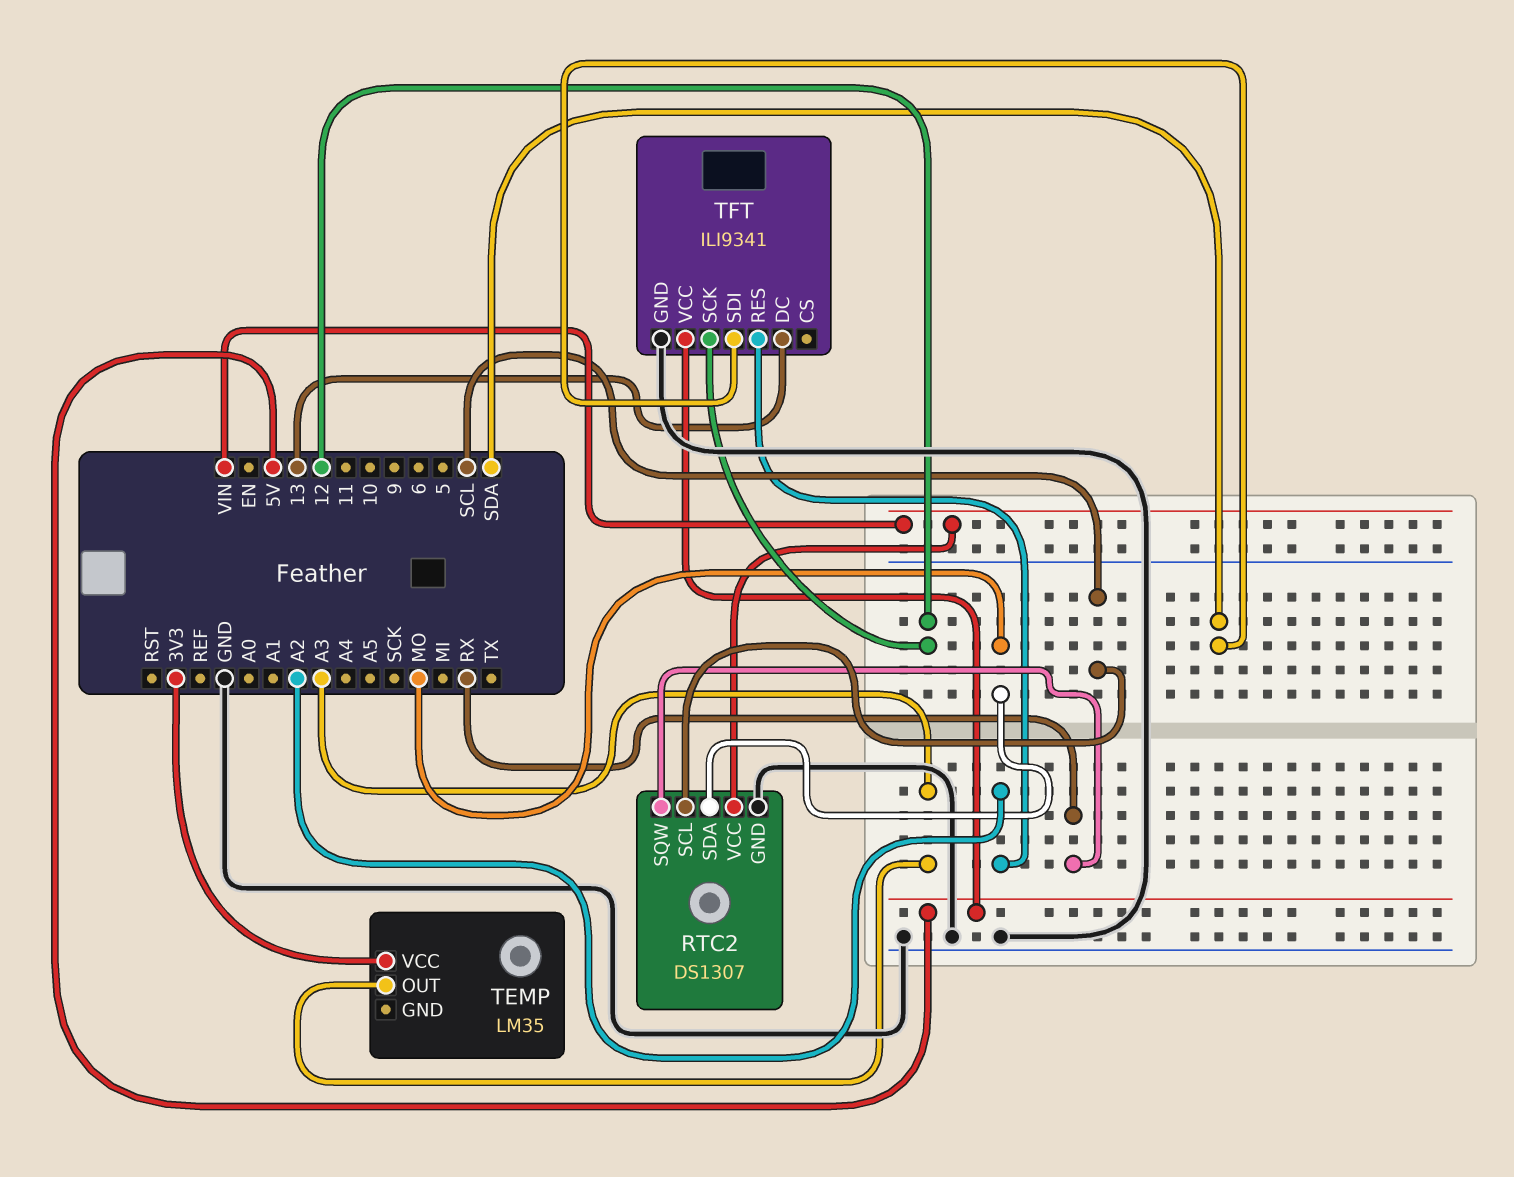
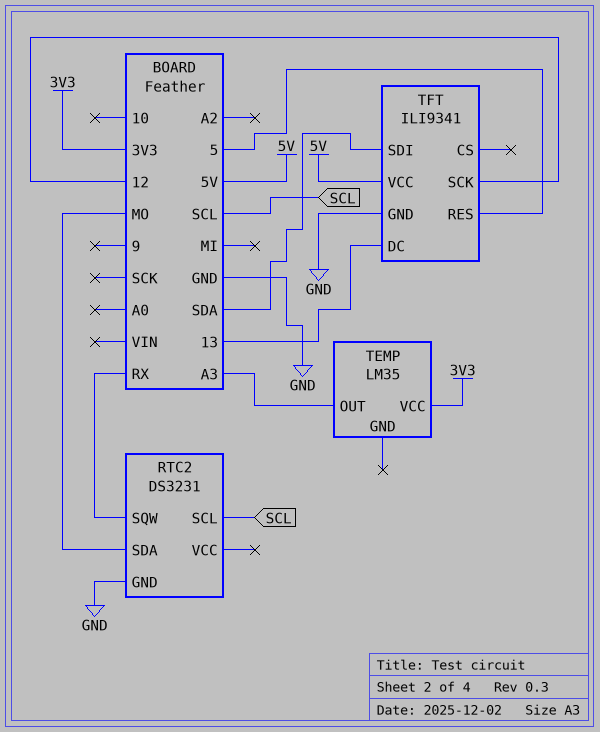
RTC2: DS1307 -> DS3231
RTC2 pin VCC: VIN -> none
TFT pin RES: A2 -> 5

